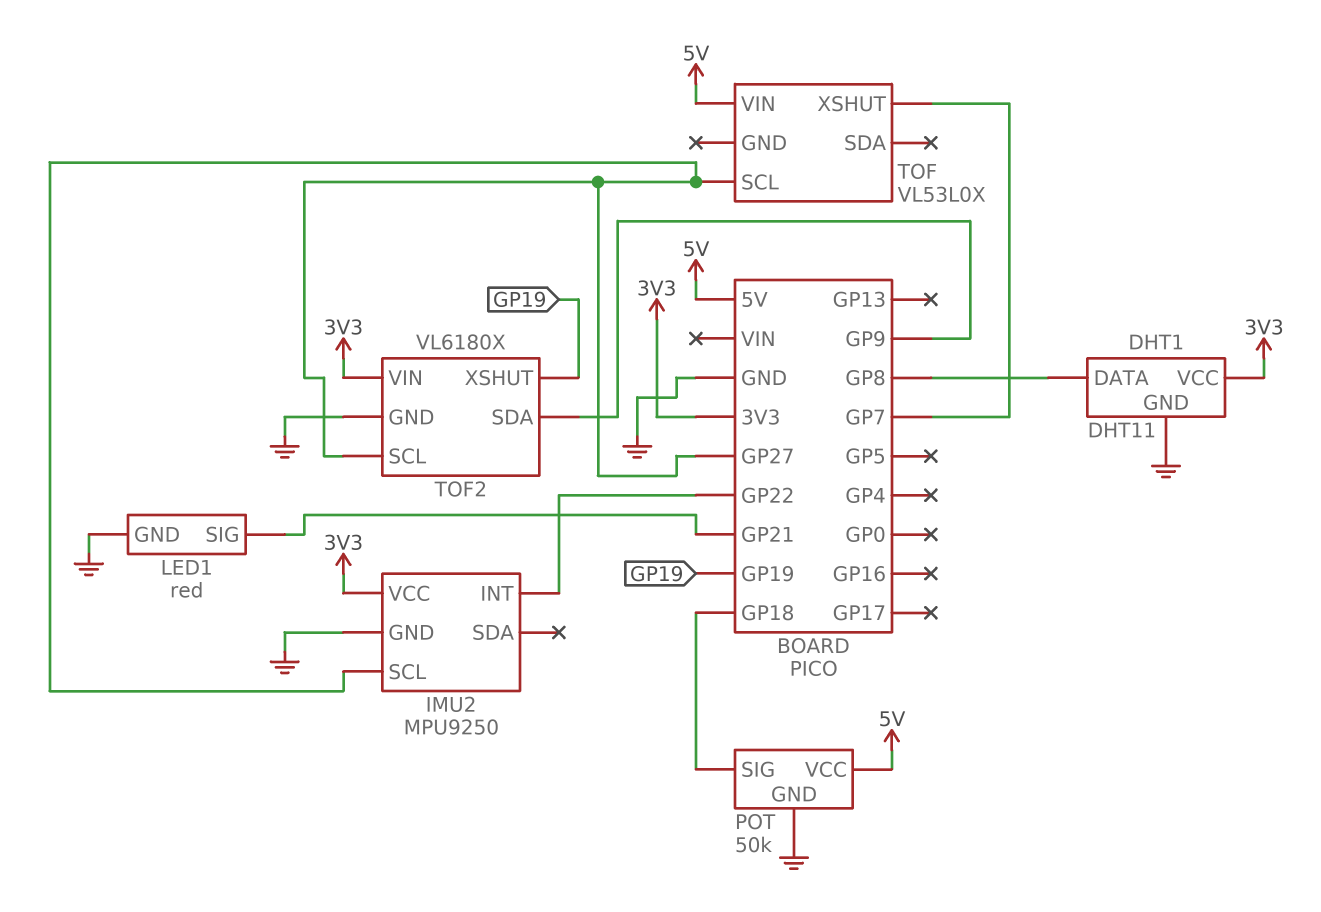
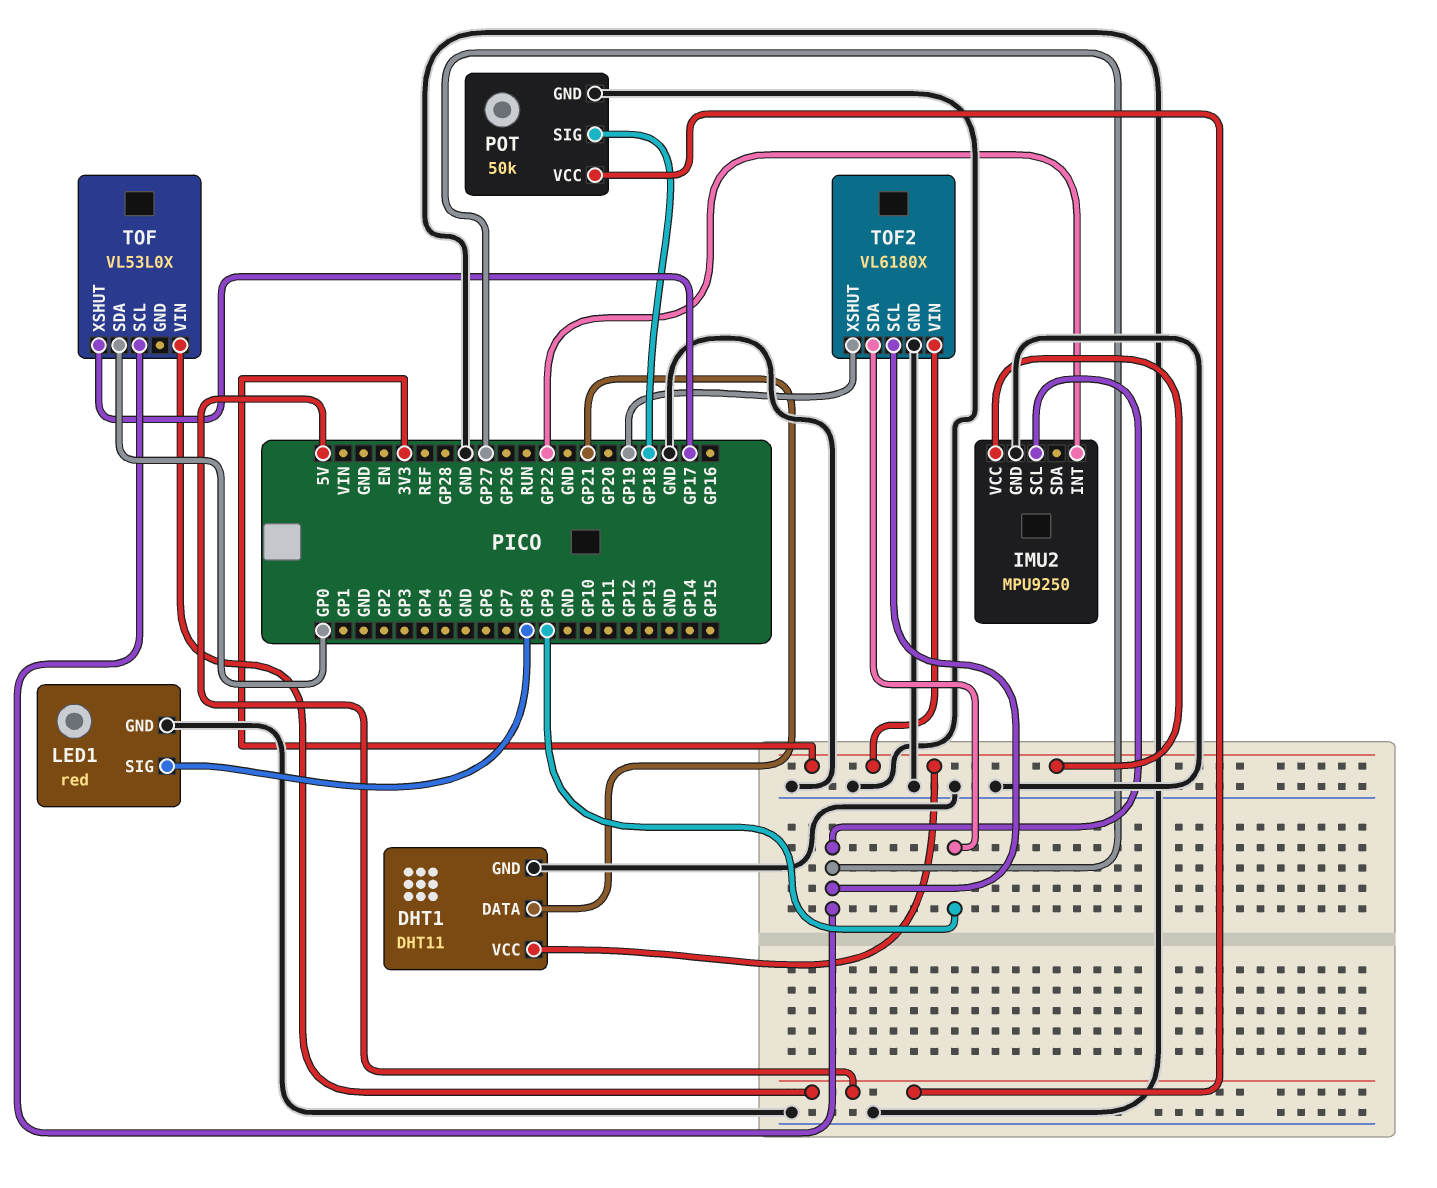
DHT1 pin DATA: GP8 -> GP21
LED1 pin SIG: GP21 -> GP8
TOF pin SDA: none -> GP0
TOF pin XSHUT: GP7 -> GP17

